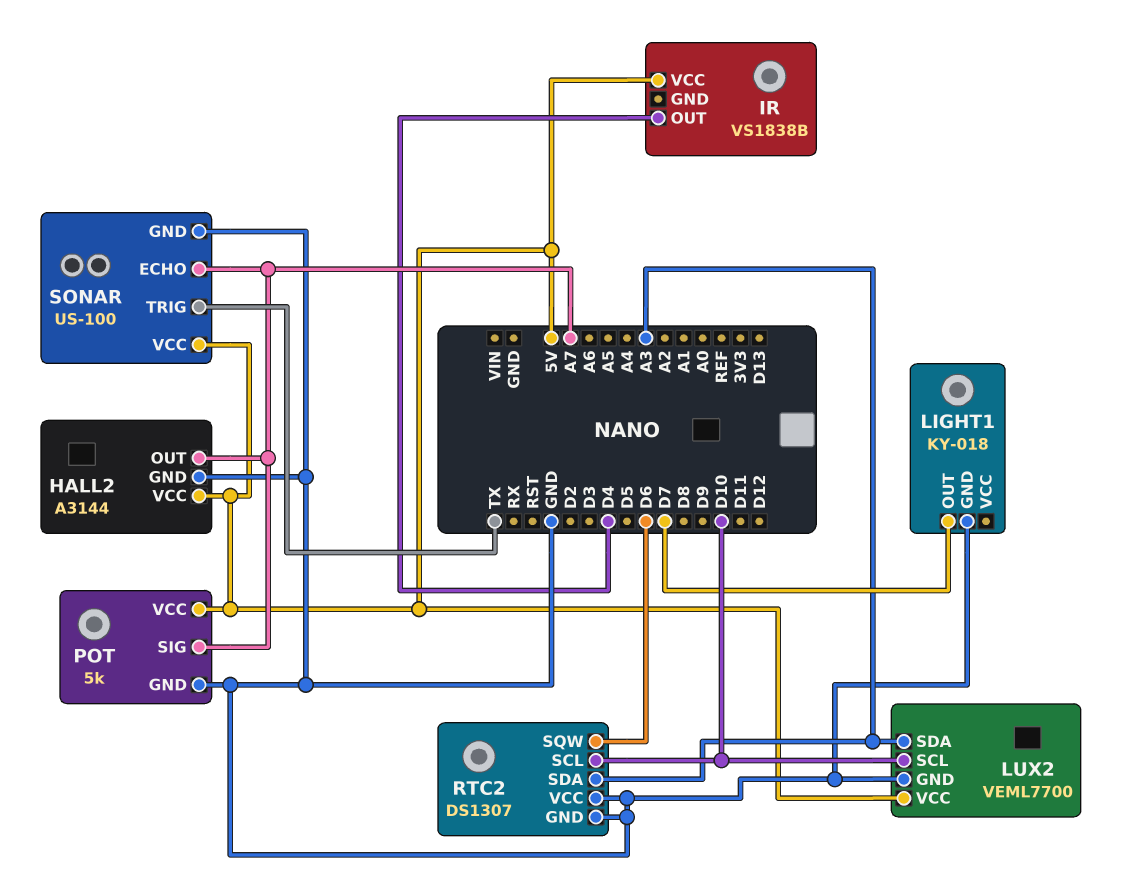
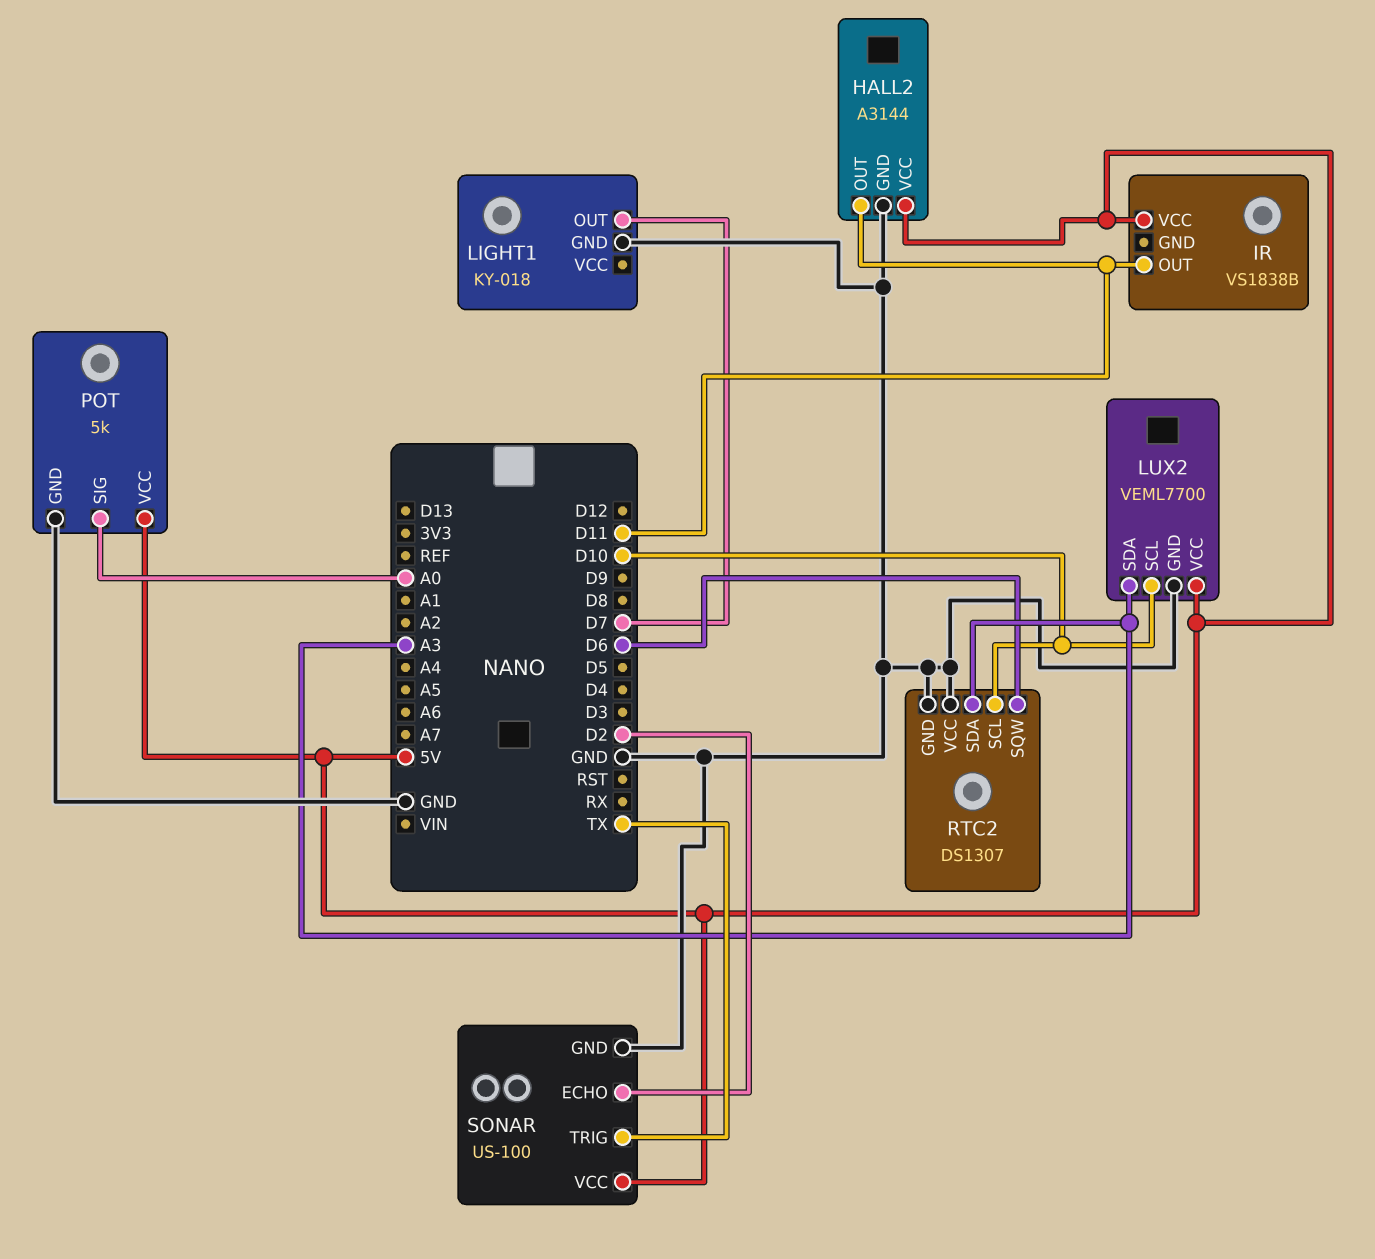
HALL2 pin OUT: A7 -> D11
IR pin OUT: D4 -> D11
POT pin SIG: A7 -> A0
SONAR pin ECHO: A7 -> D2

